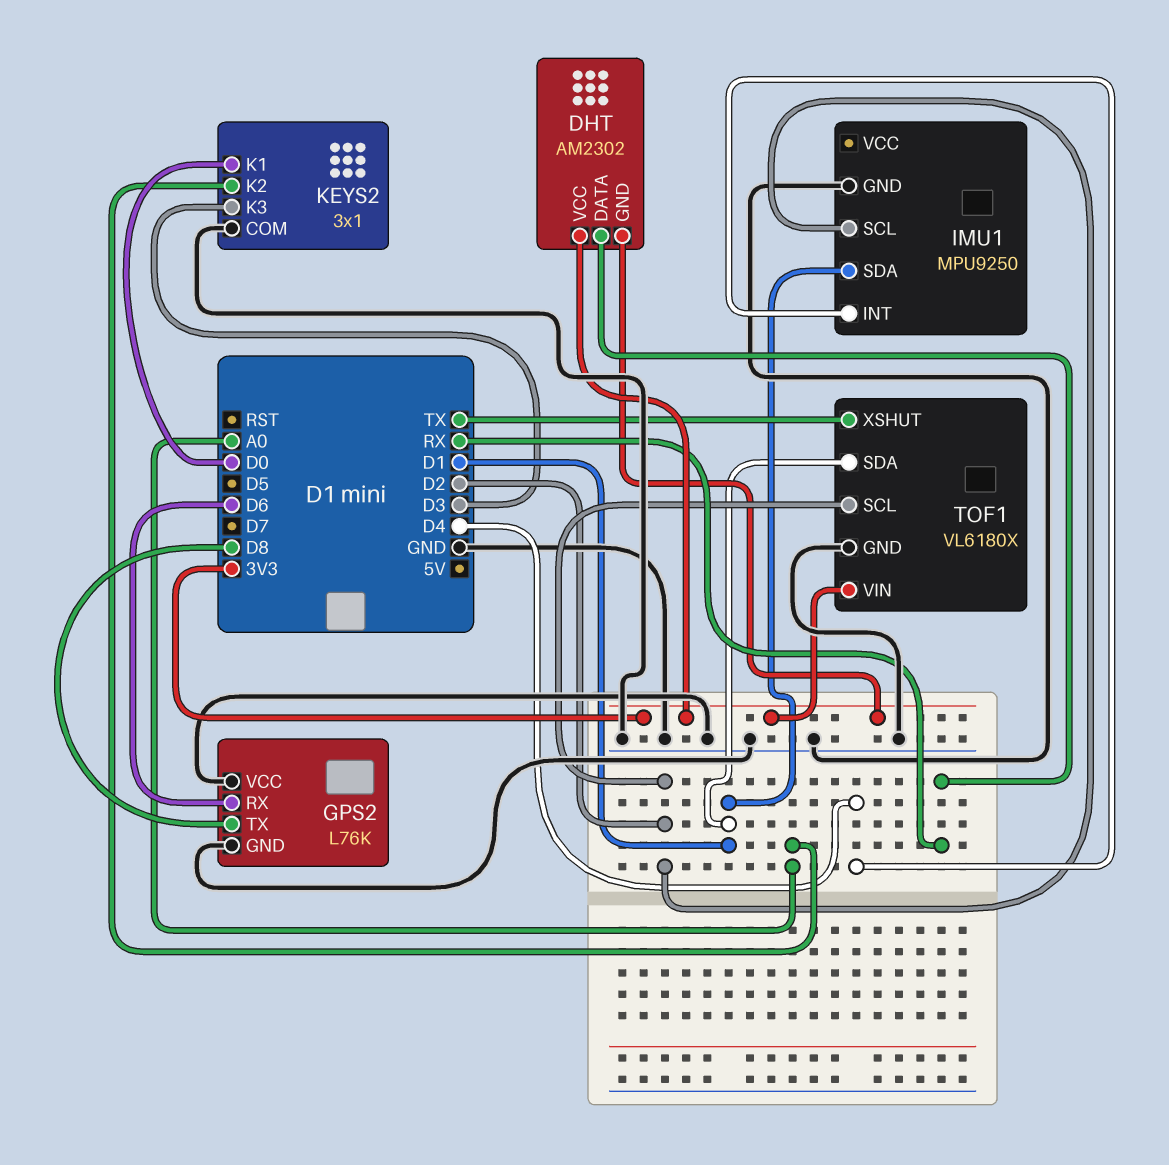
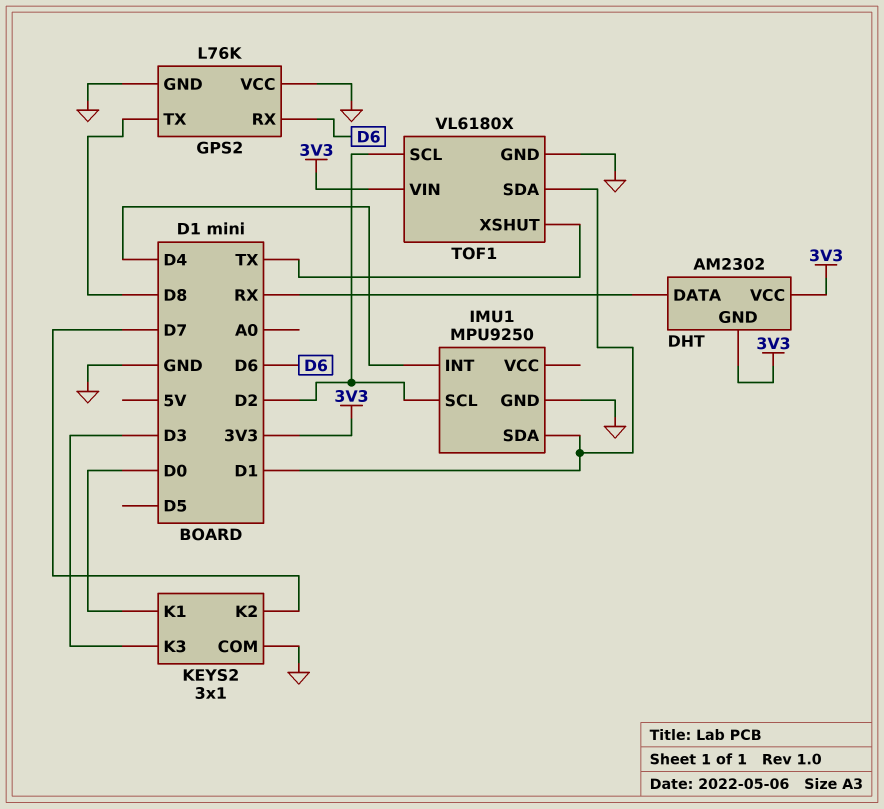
KEYS2 pin K2: A0 -> D7

